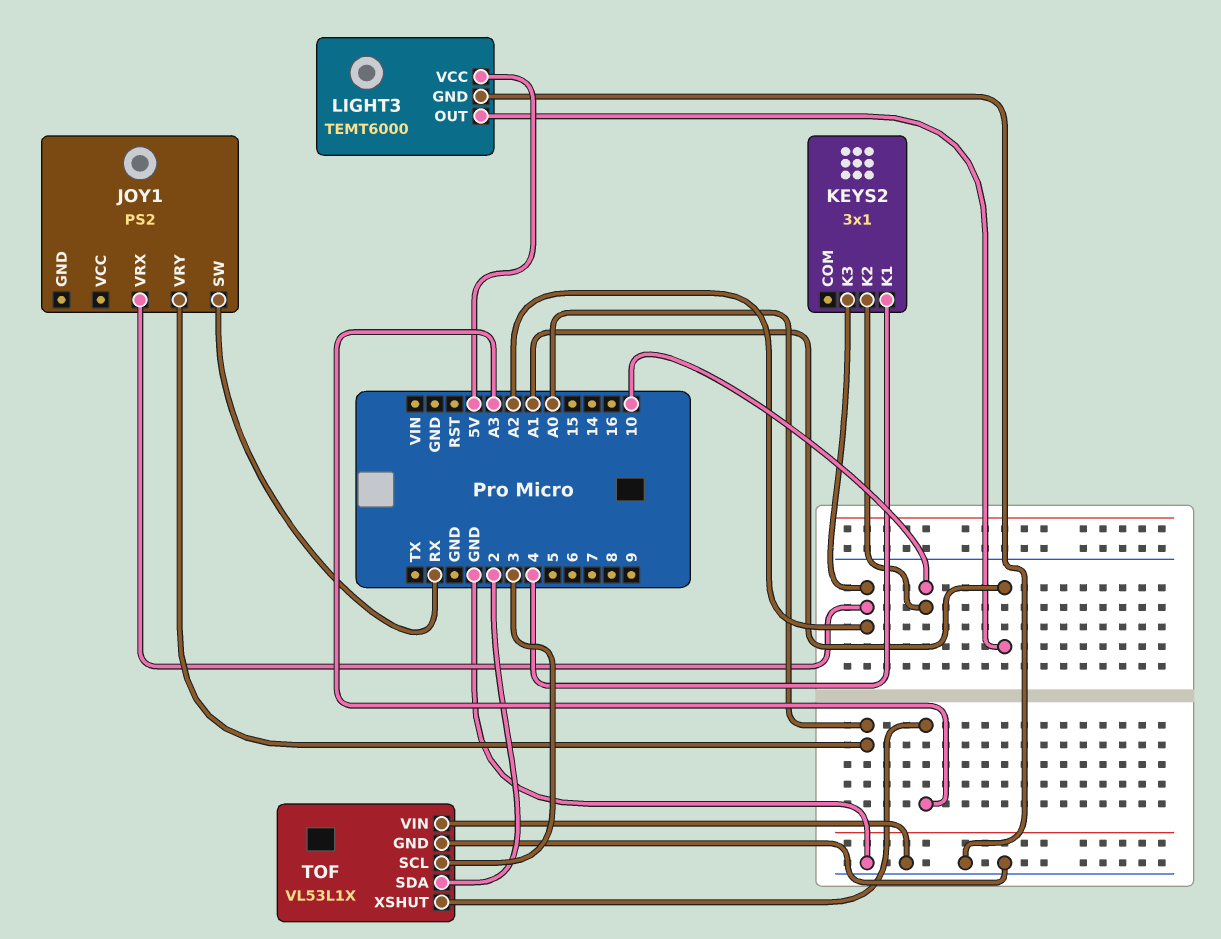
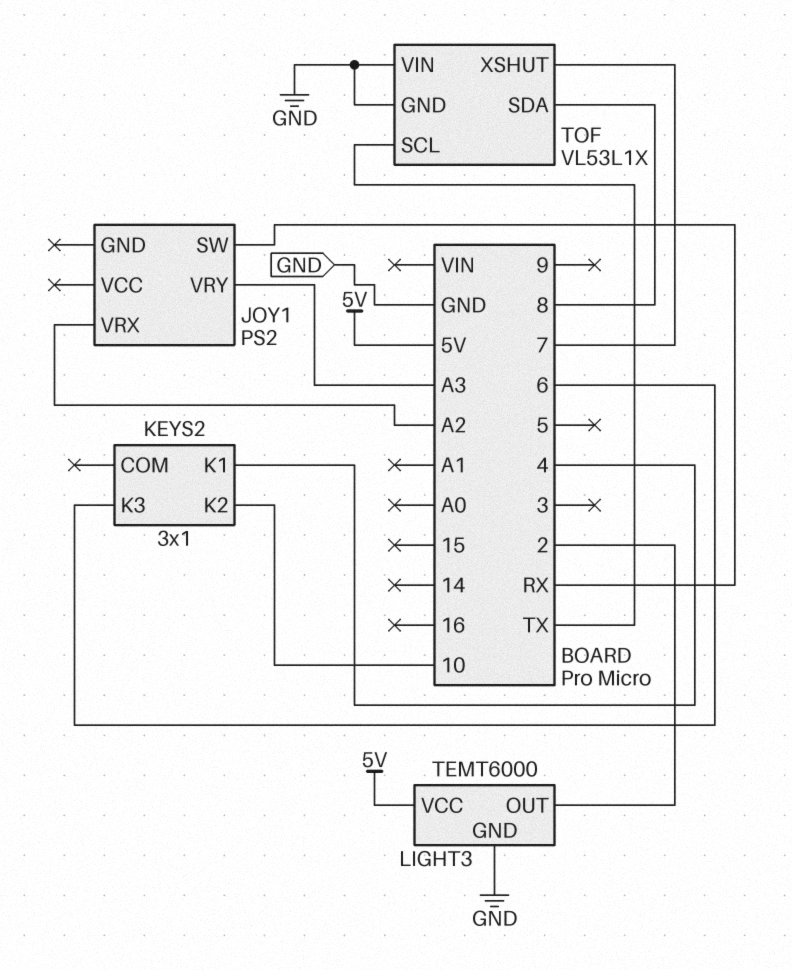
JOY1 pin VRY: A0 -> A3
KEYS2 pin K3: A2 -> 6
LIGHT3 pin OUT: A1 -> 2
TOF pin SCL: 3 -> TX
TOF pin SDA: 2 -> 8
TOF pin XSHUT: A3 -> 7

